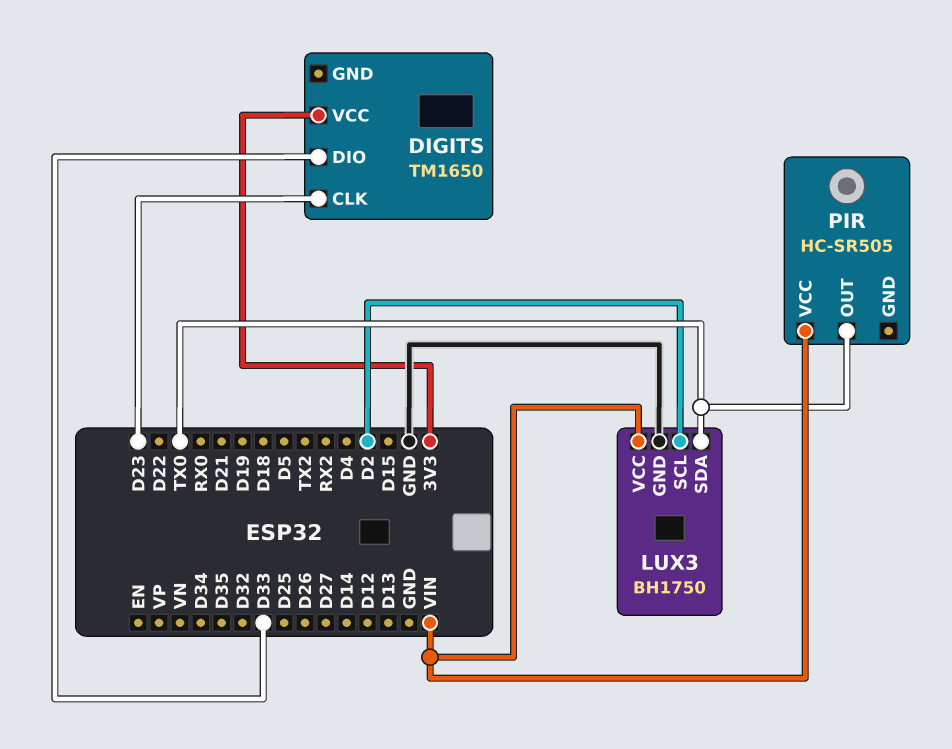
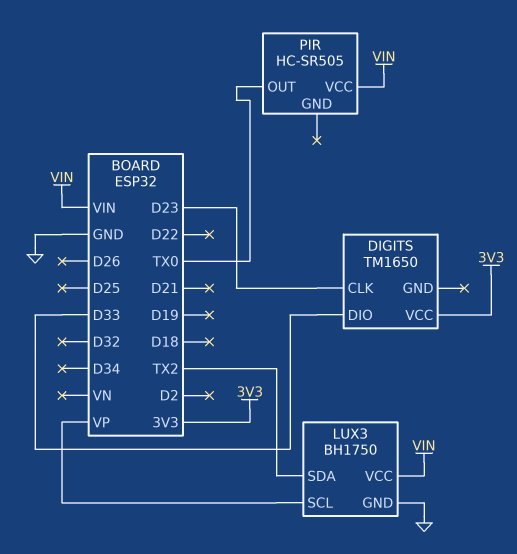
LUX3 pin SCL: D2 -> VP
LUX3 pin SDA: TX0 -> TX2

